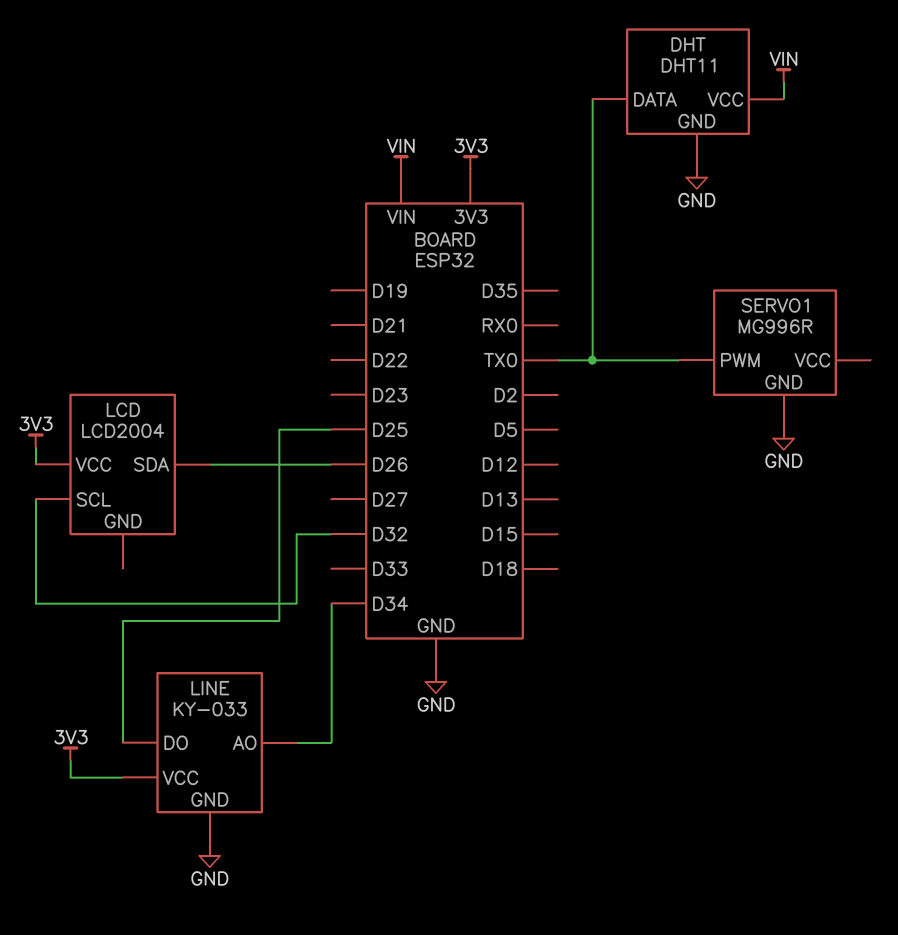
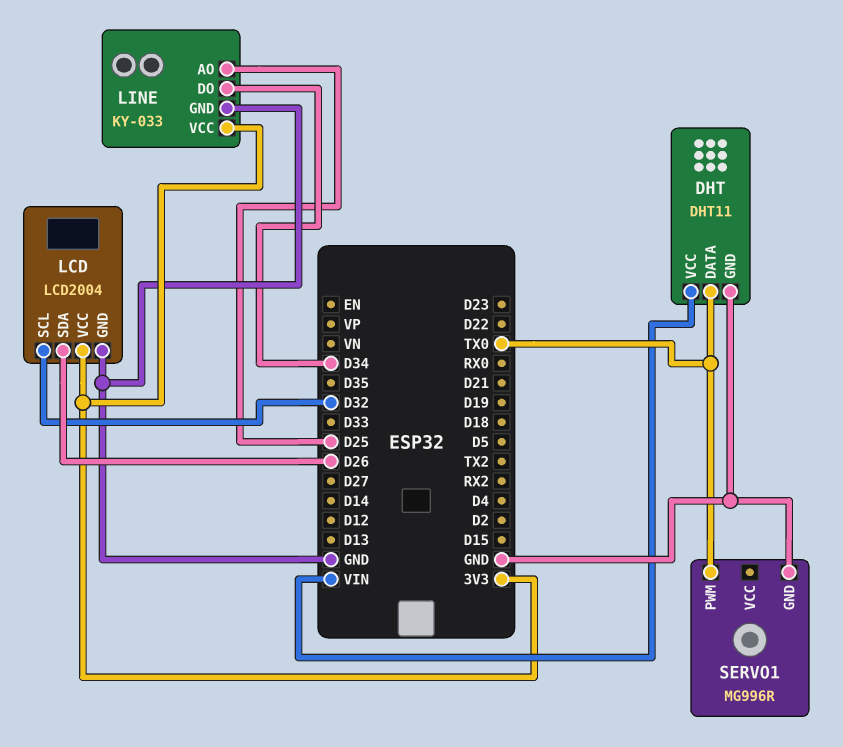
LCD pin GND: none -> GND
LINE pin AO: D34 -> D25
LINE pin DO: D25 -> D34

